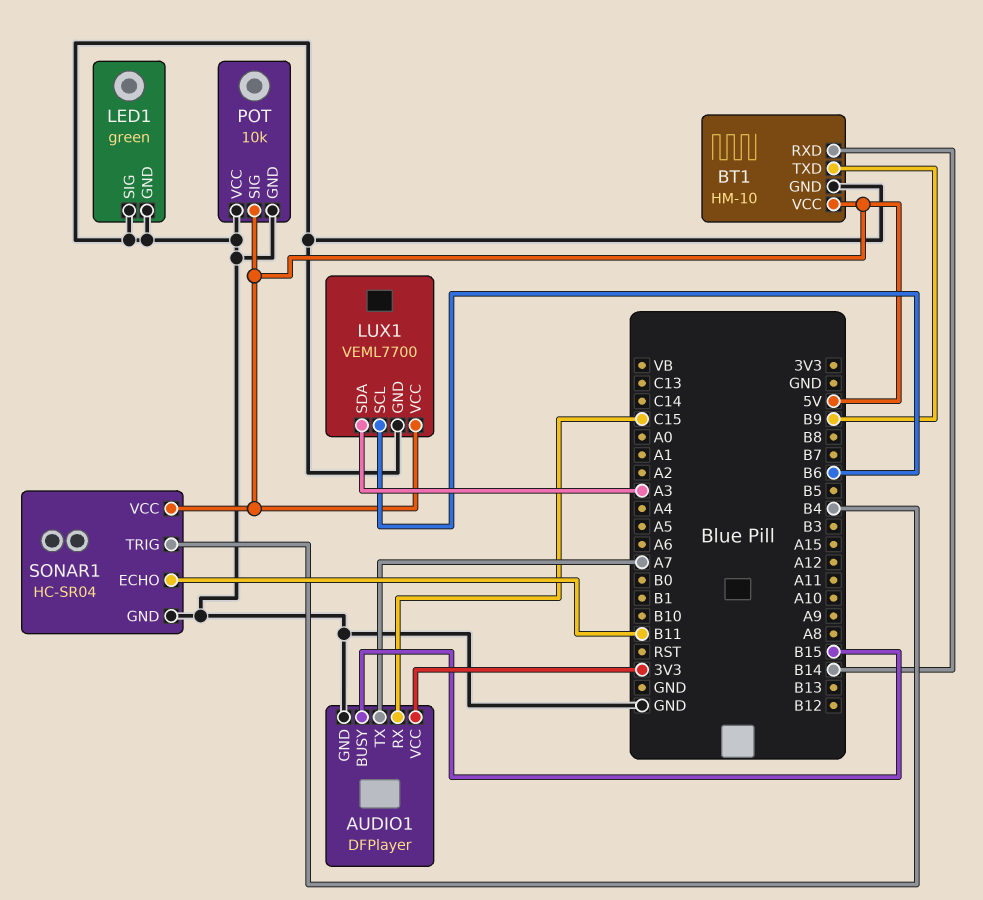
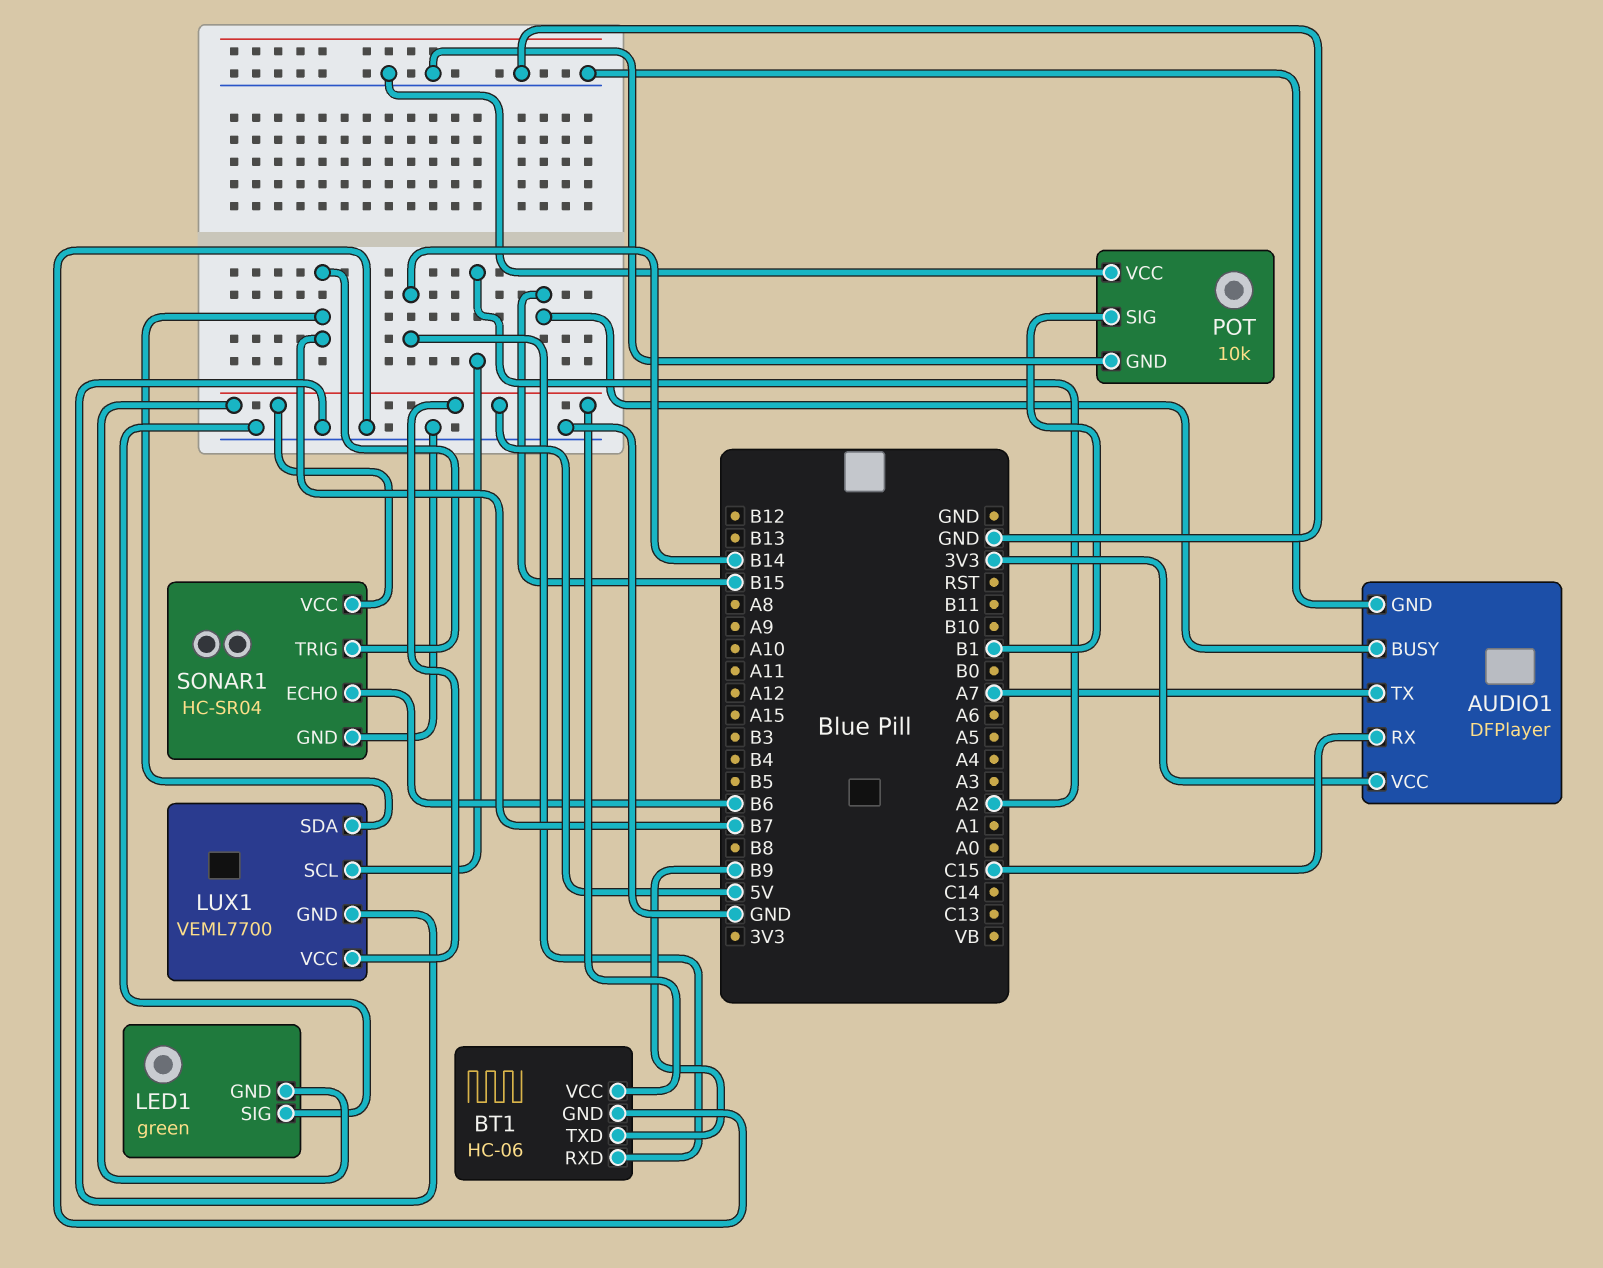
BT1: HM-10 -> HC-06
LED1 pin GND: GND -> 5V
LUX1 pin SCL: B6 -> A2
LUX1 pin SDA: A3 -> B7
POT pin SIG: 5V -> B1
SONAR1 pin ECHO: B11 -> B6
SONAR1 pin TRIG: B4 -> B7

